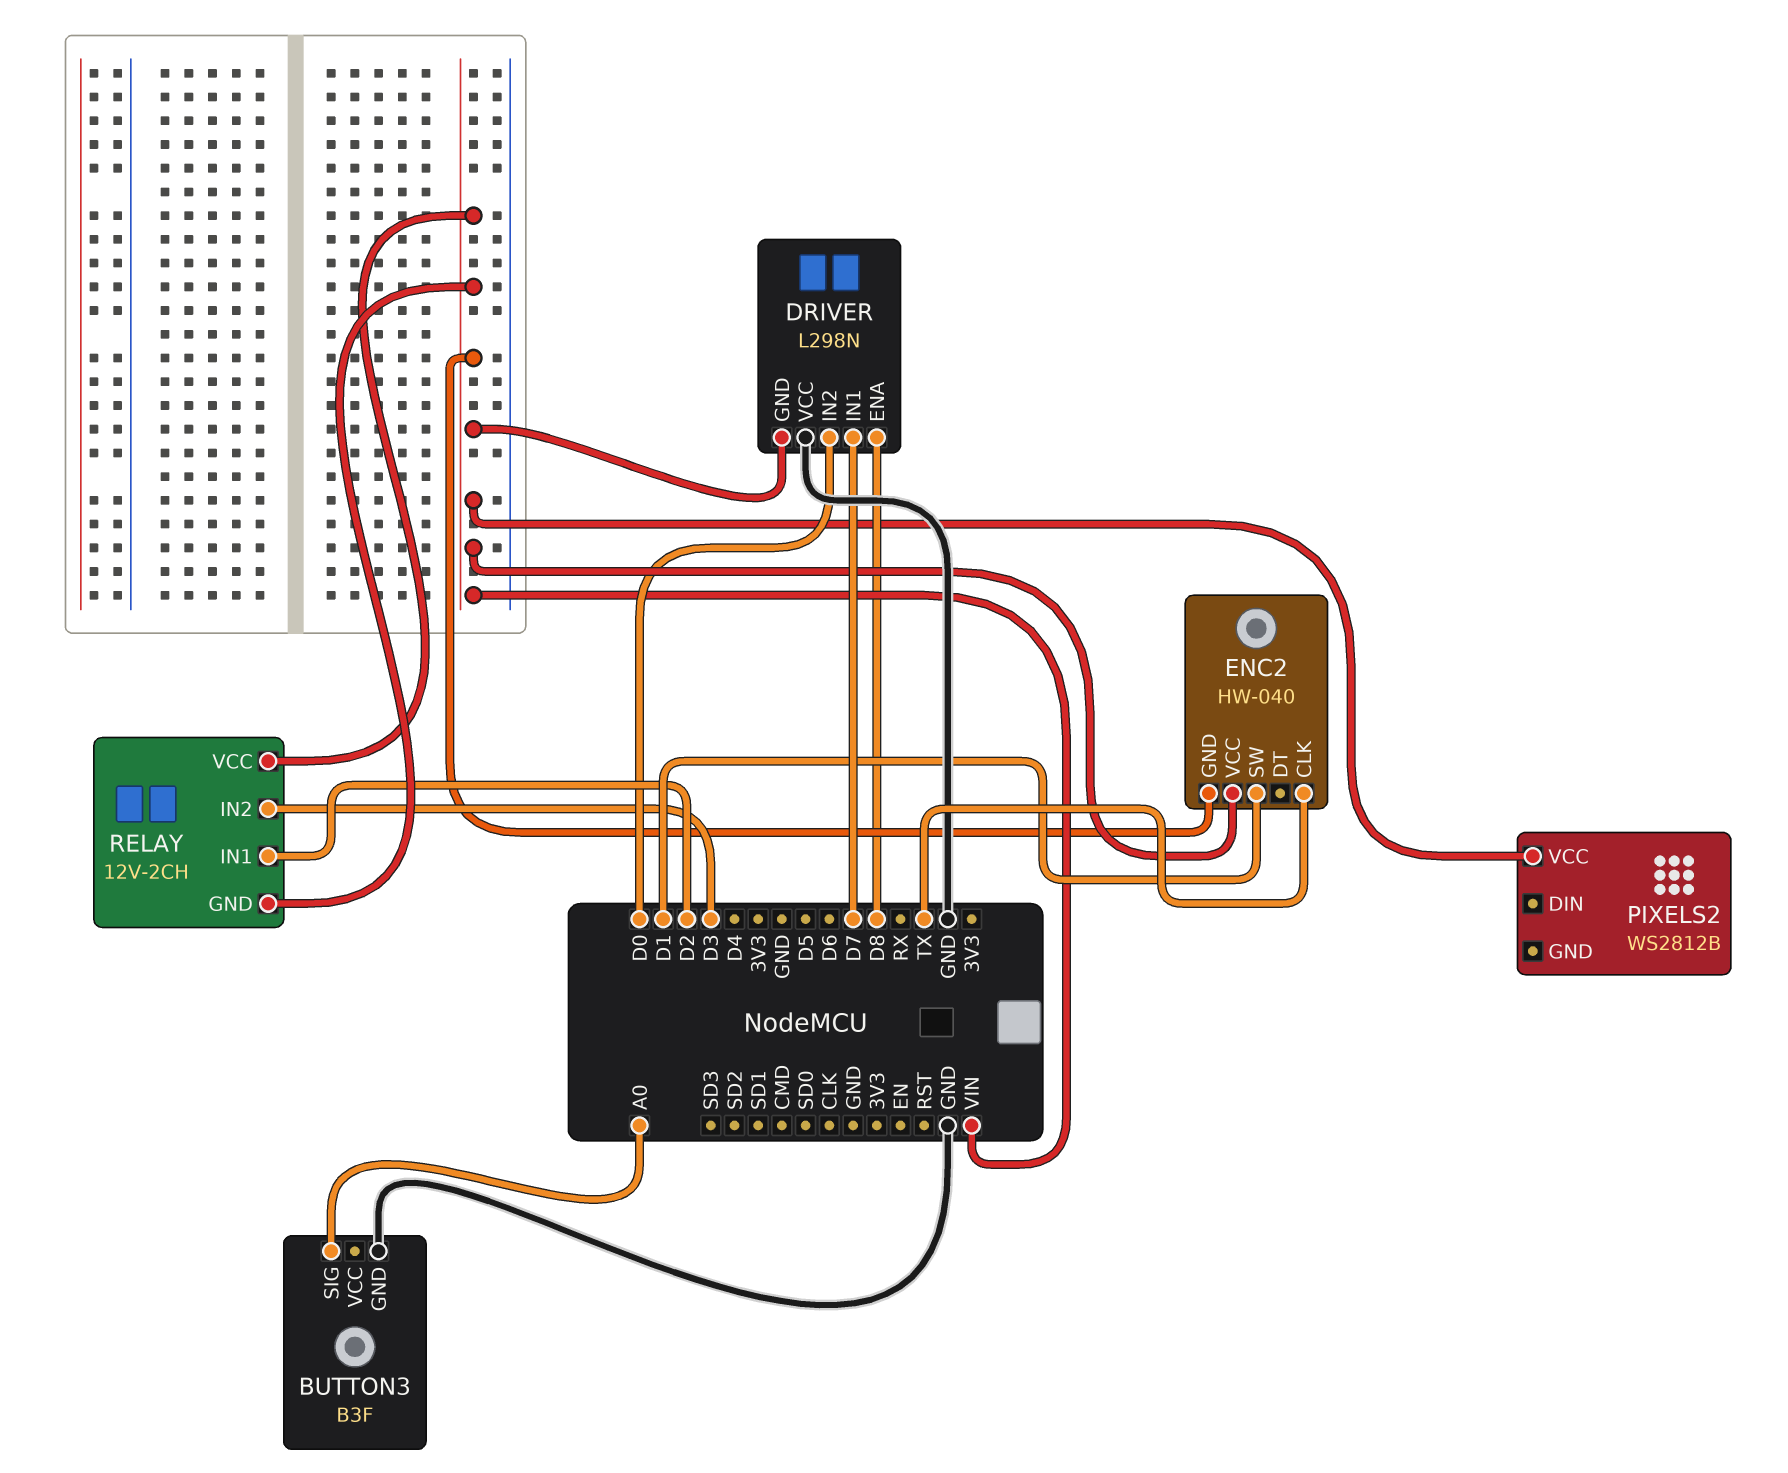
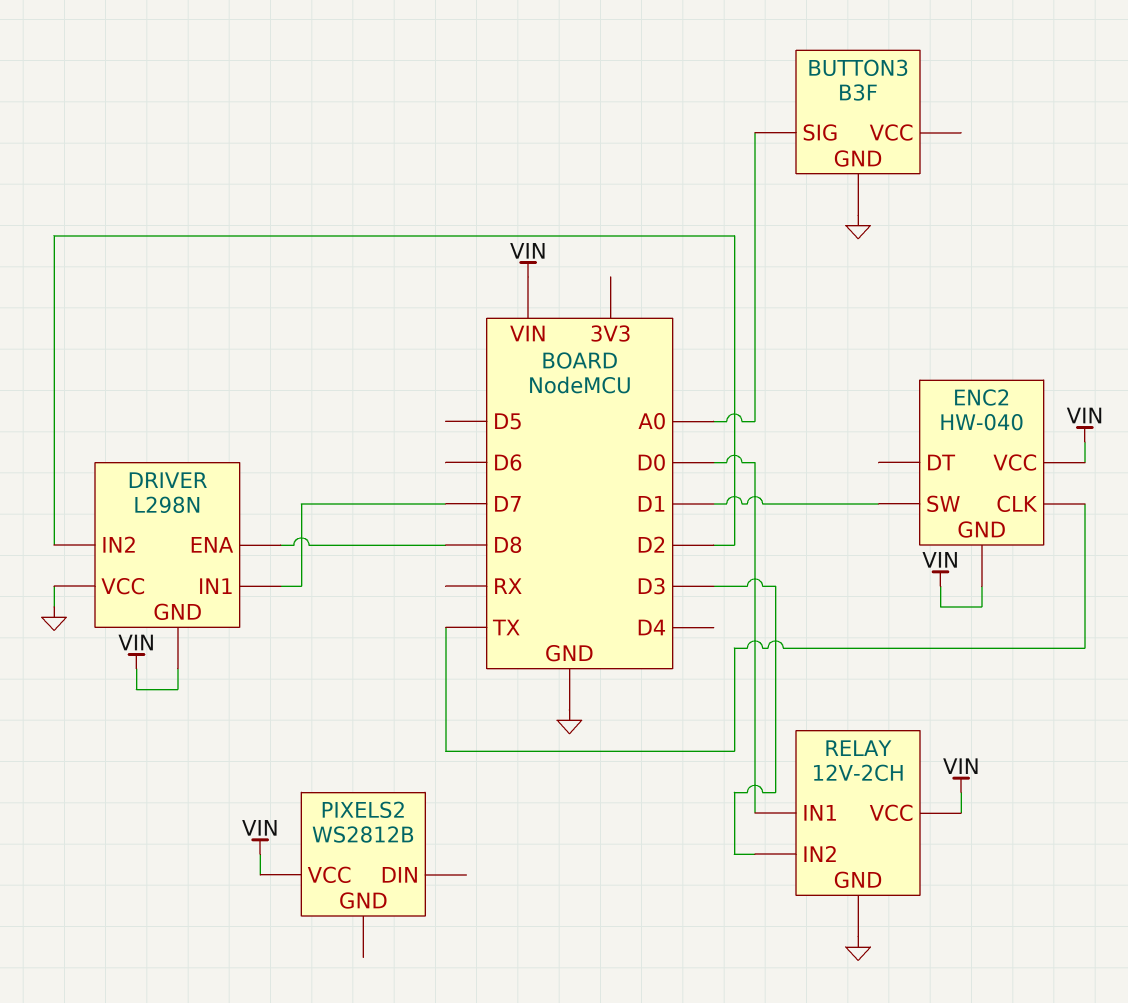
DRIVER pin IN2: D0 -> D2
RELAY pin GND: VIN -> GND
RELAY pin IN1: D2 -> D0

